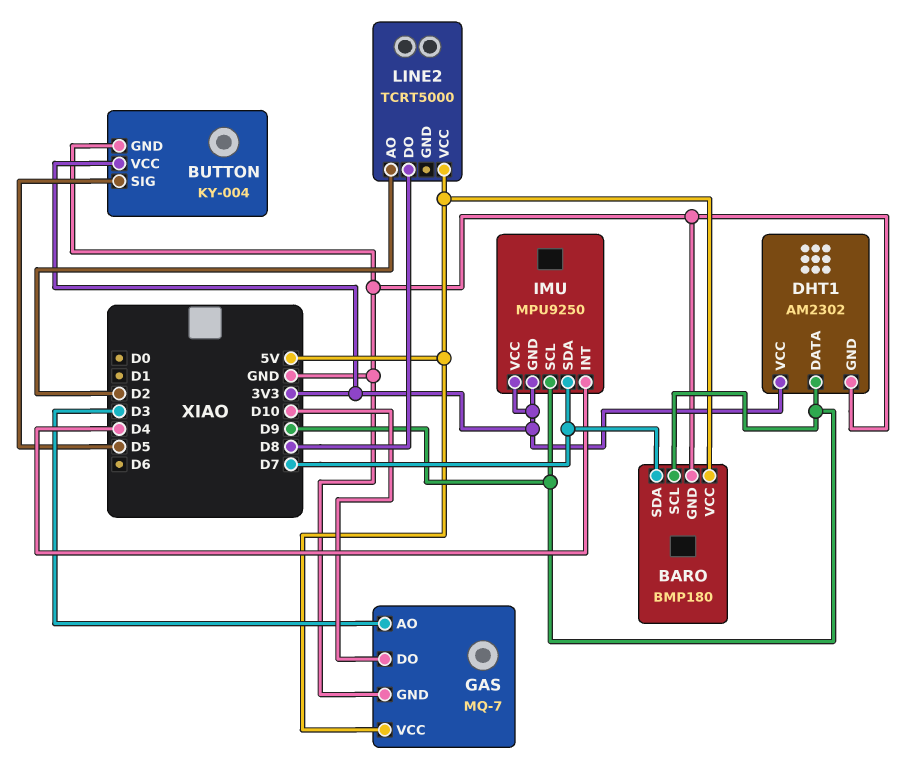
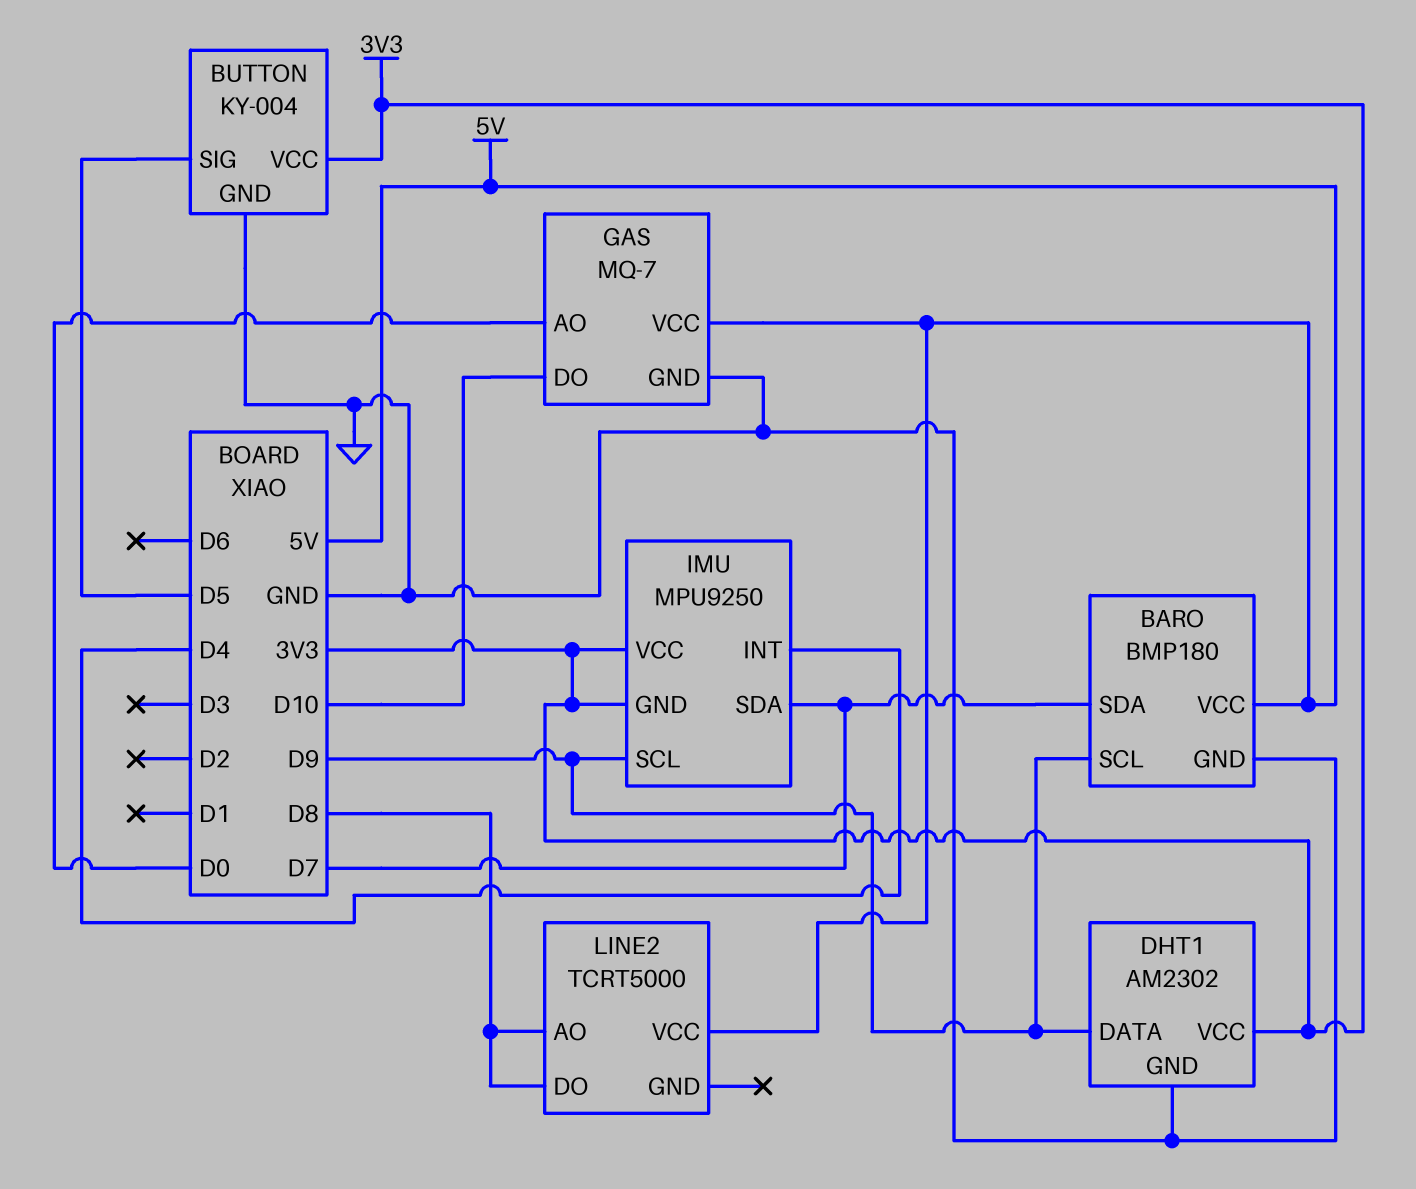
GAS pin AO: D3 -> D0
LINE2 pin AO: D2 -> D8

